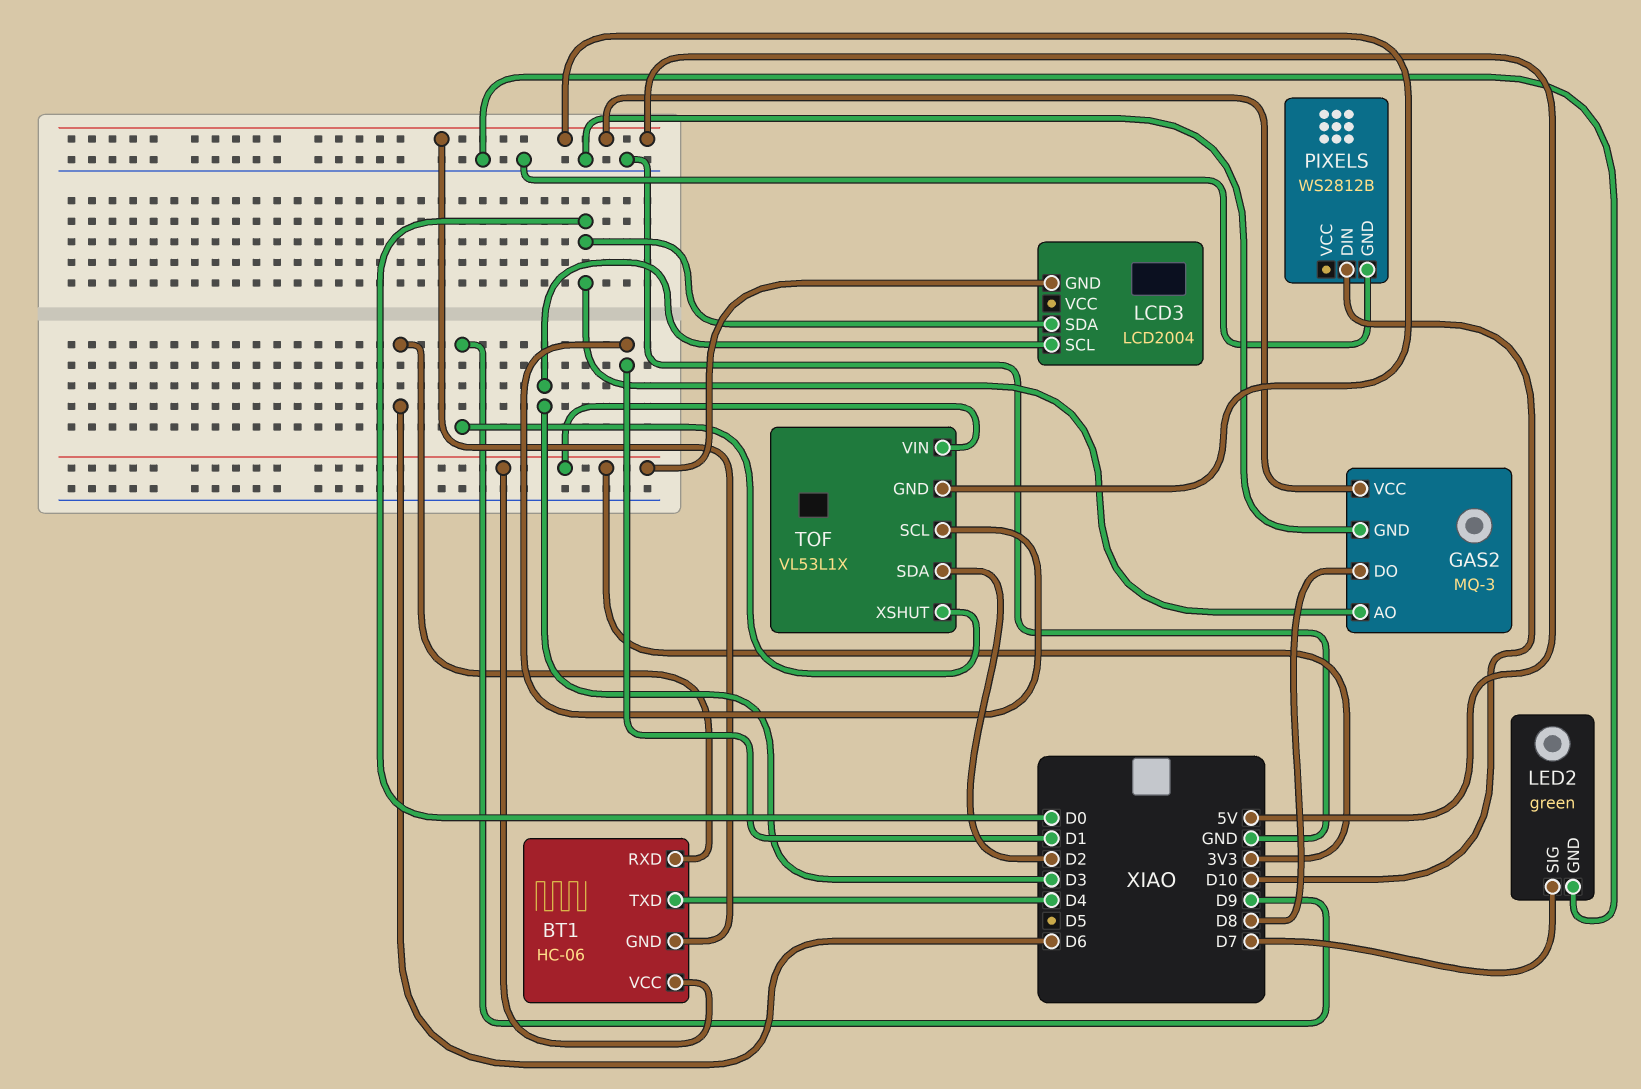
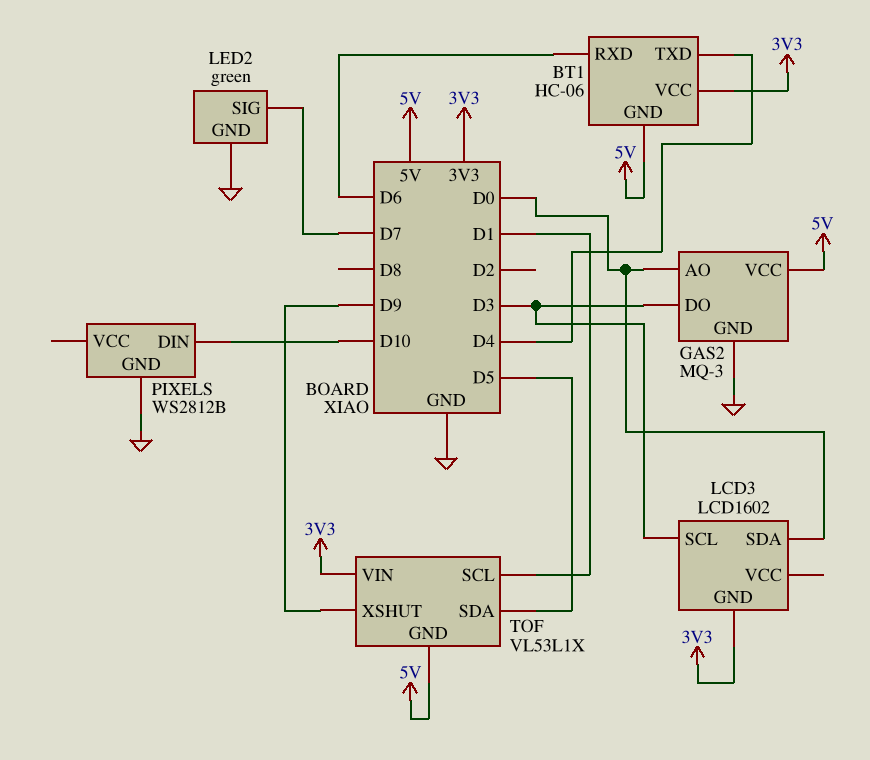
GAS2 pin DO: D8 -> D3
LCD3: LCD2004 -> LCD1602
TOF pin SDA: D2 -> D5

